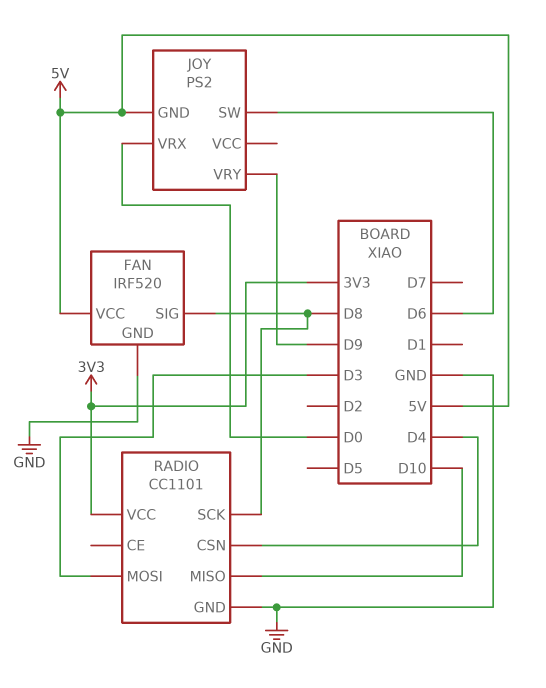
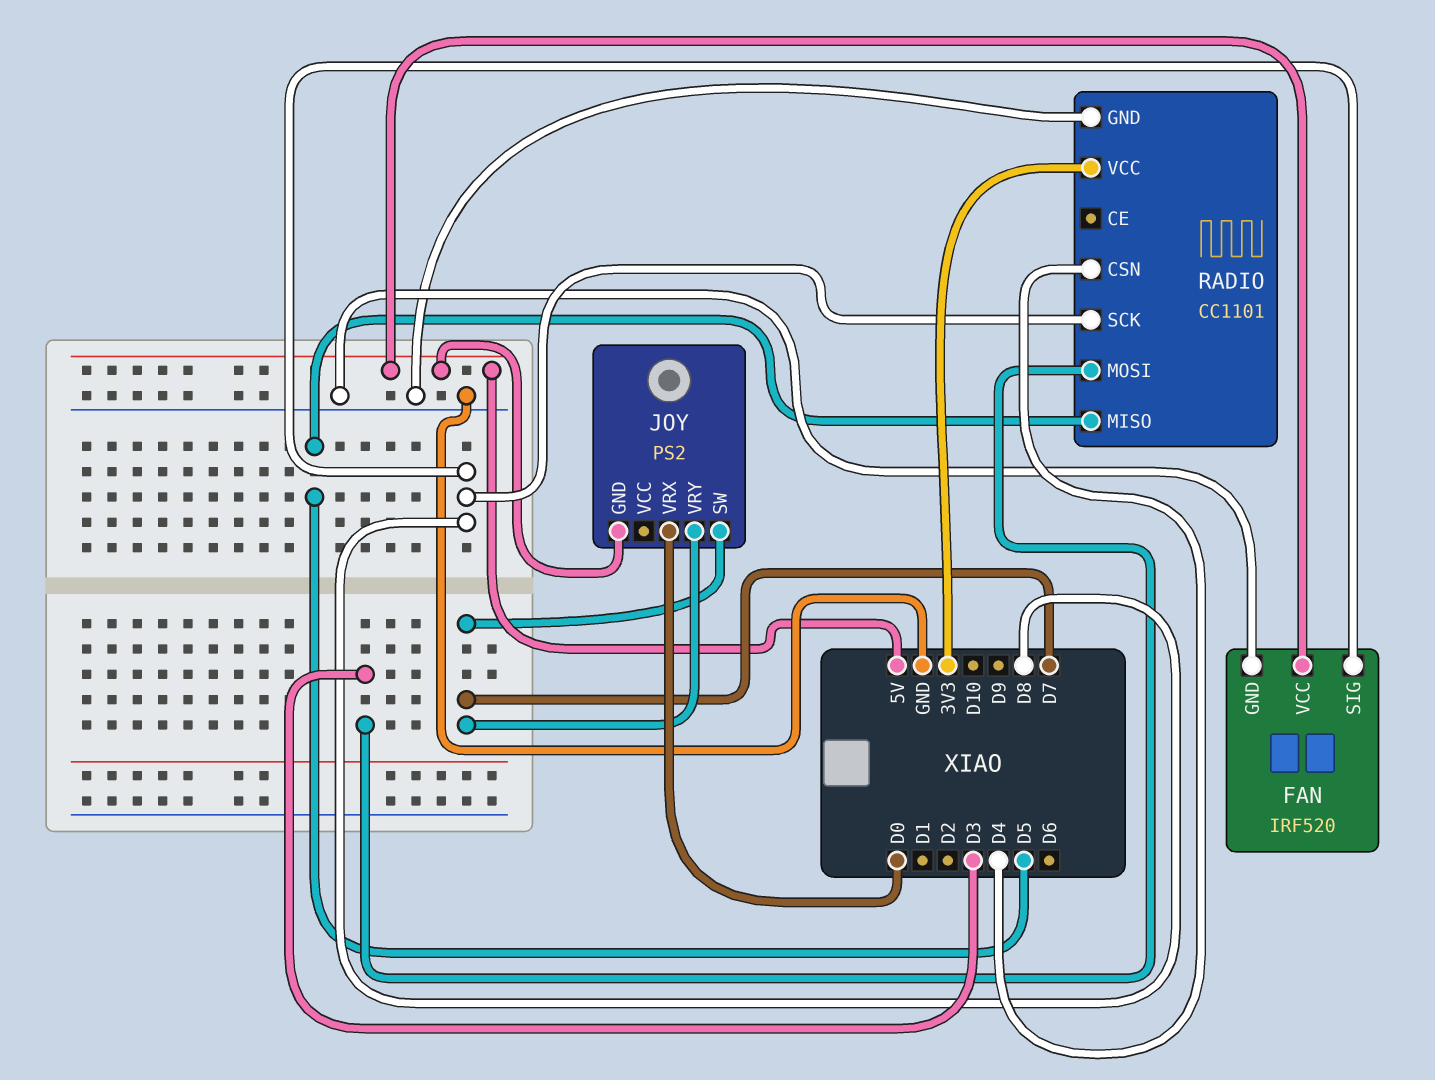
JOY pin SW: D6 -> D7
JOY pin VRY: D9 -> D7
RADIO pin MISO: D10 -> D5

